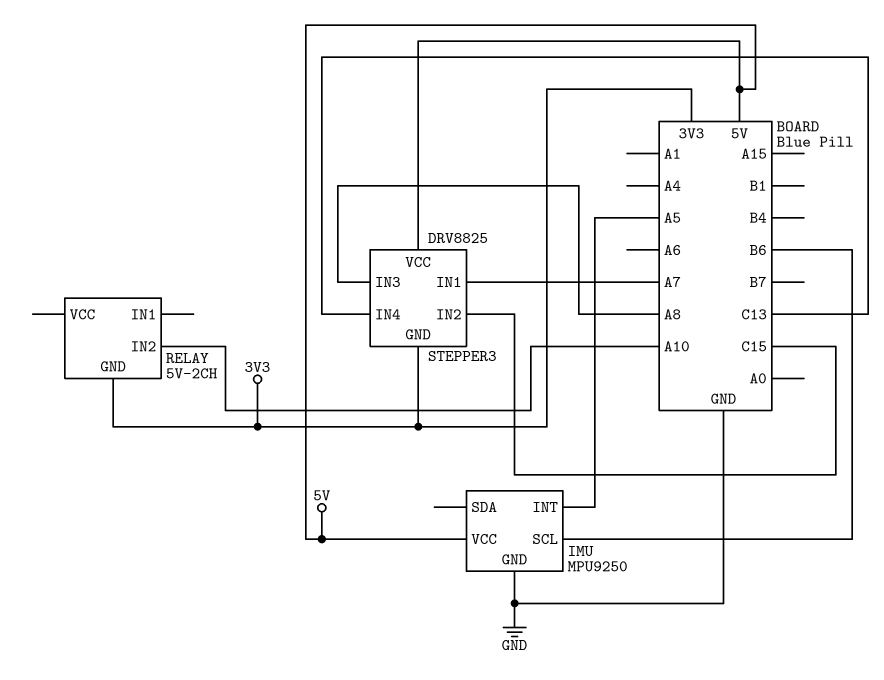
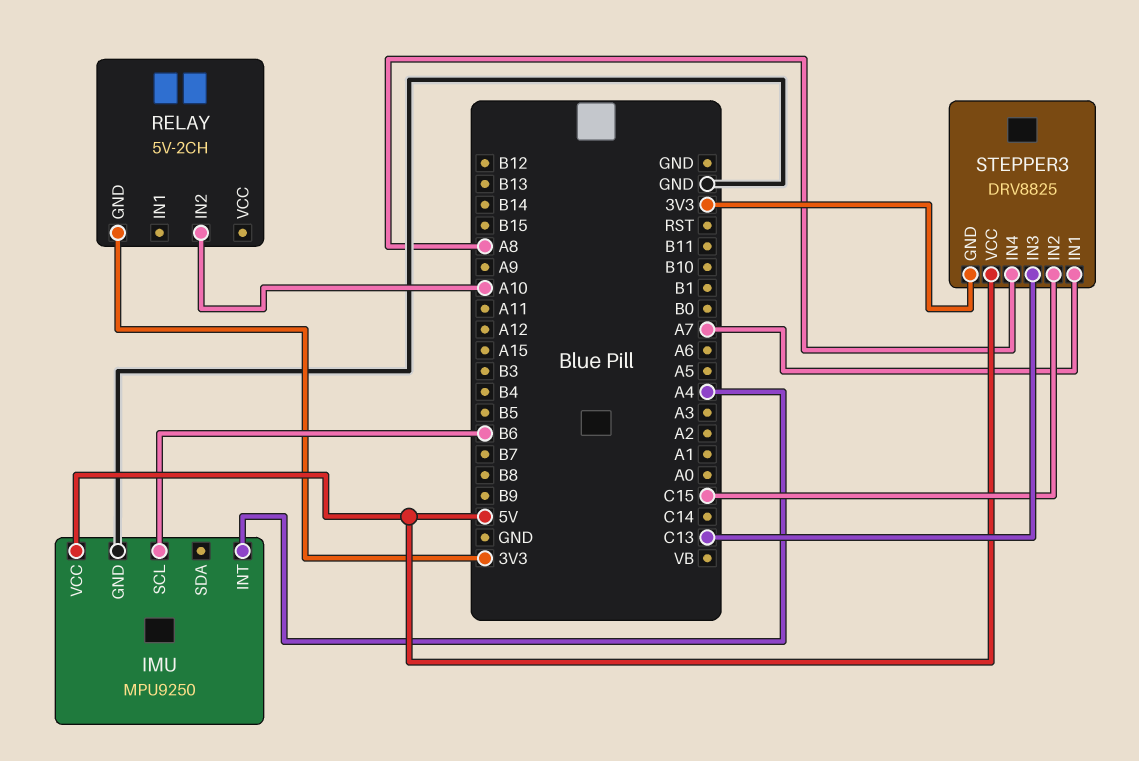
IMU pin INT: A5 -> A4
STEPPER3 pin IN3: A8 -> C13
STEPPER3 pin IN4: C13 -> A8

